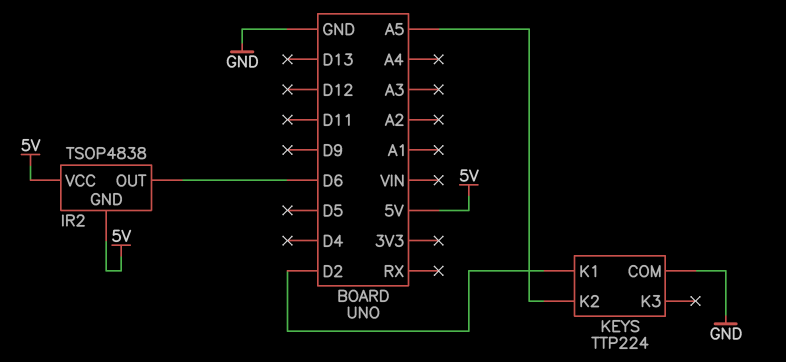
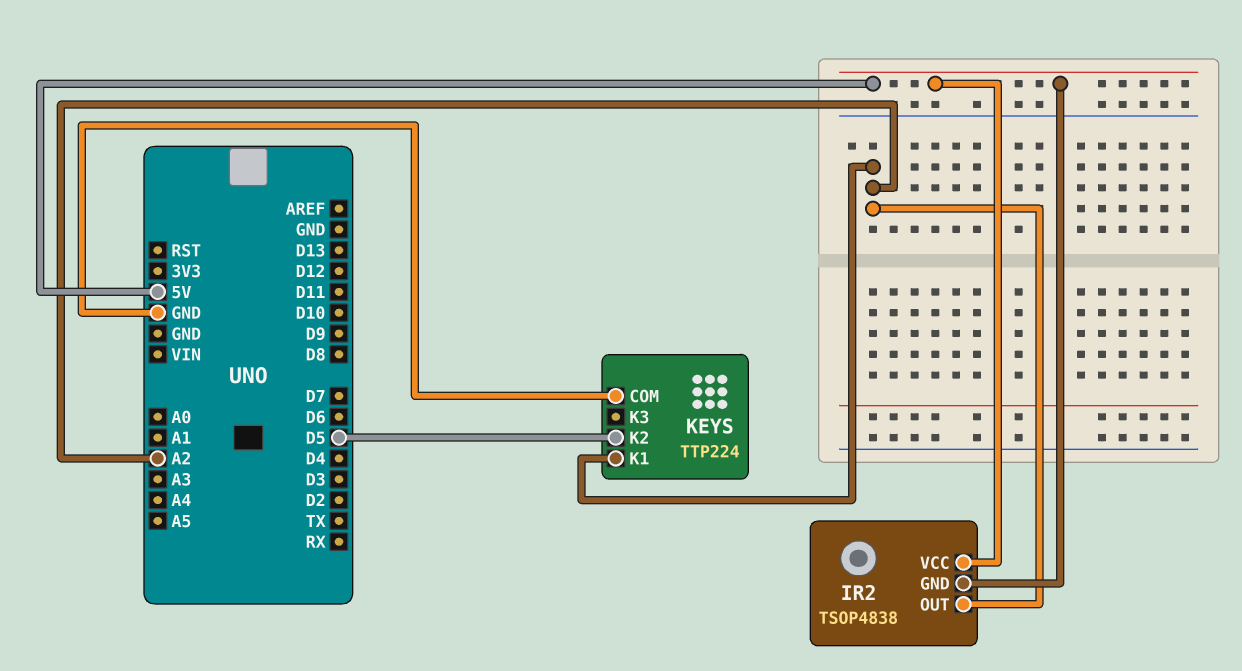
IR2 pin OUT: D6 -> A2
KEYS pin K1: D2 -> A2
KEYS pin K2: A5 -> D5

